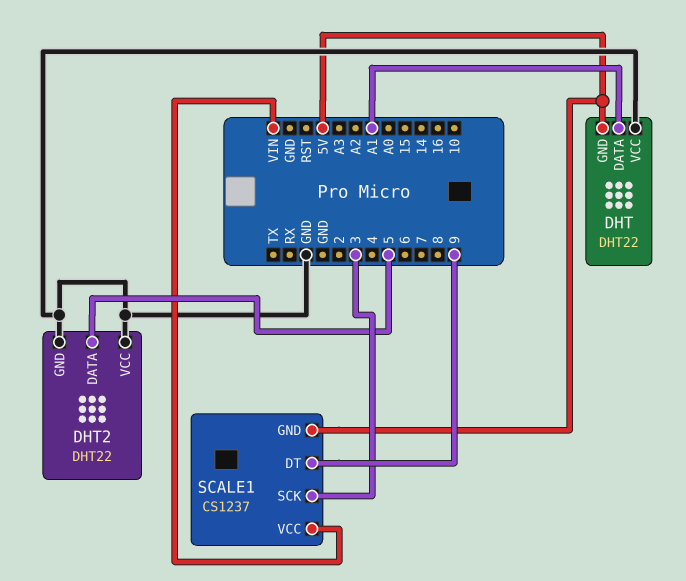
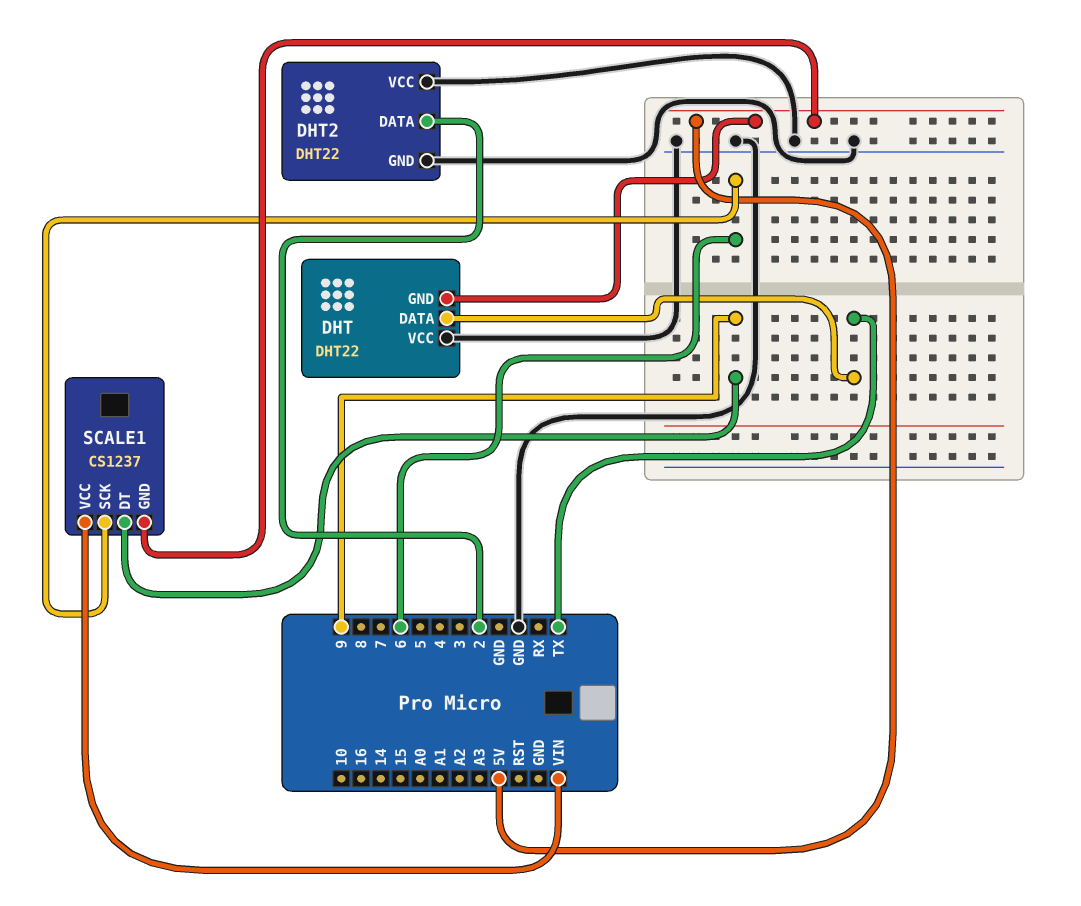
DHT pin DATA: A1 -> TX
DHT2 pin DATA: 5 -> 2
SCALE1 pin SCK: 3 -> 6

